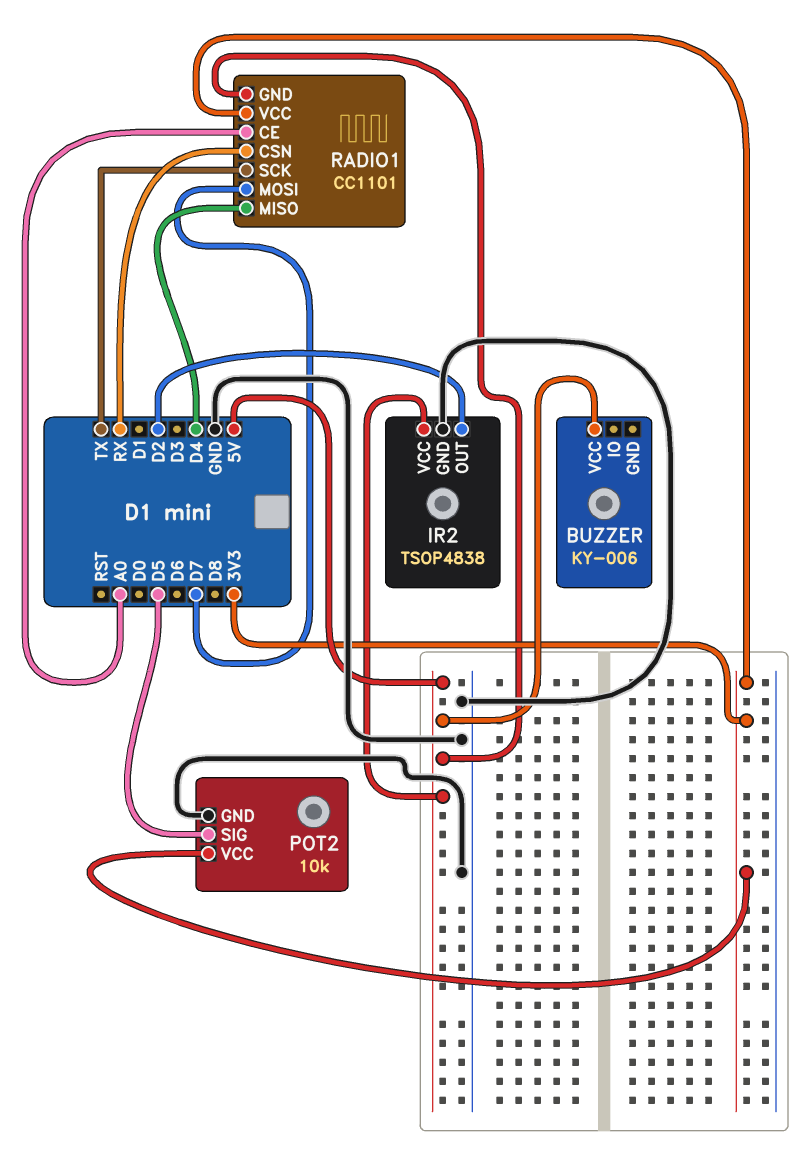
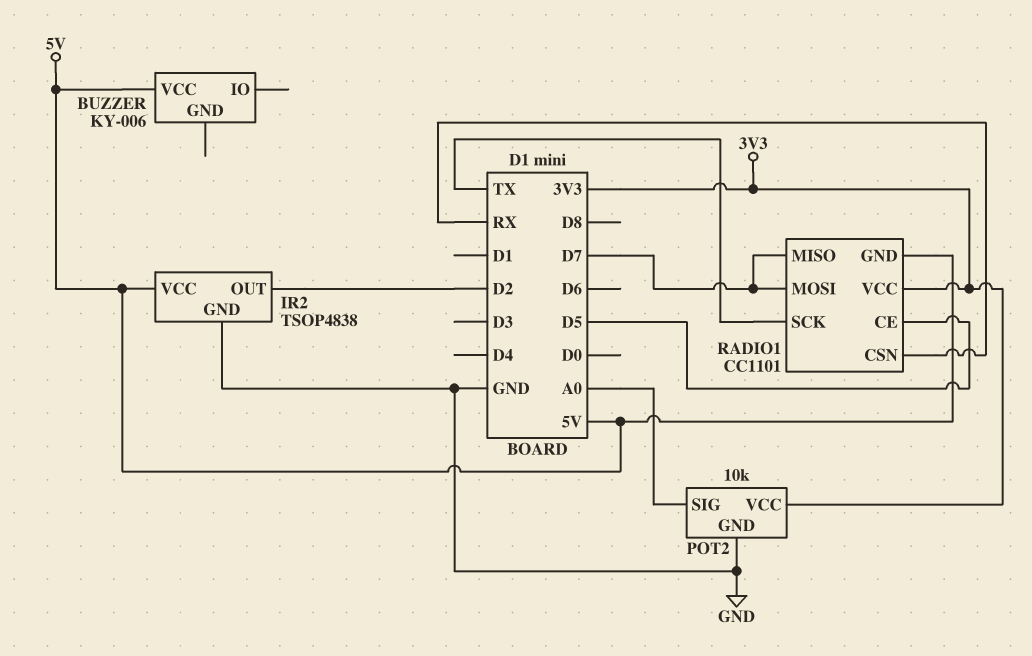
POT2 pin SIG: D5 -> A0
RADIO1 pin CE: A0 -> D5
RADIO1 pin MISO: D4 -> D7

